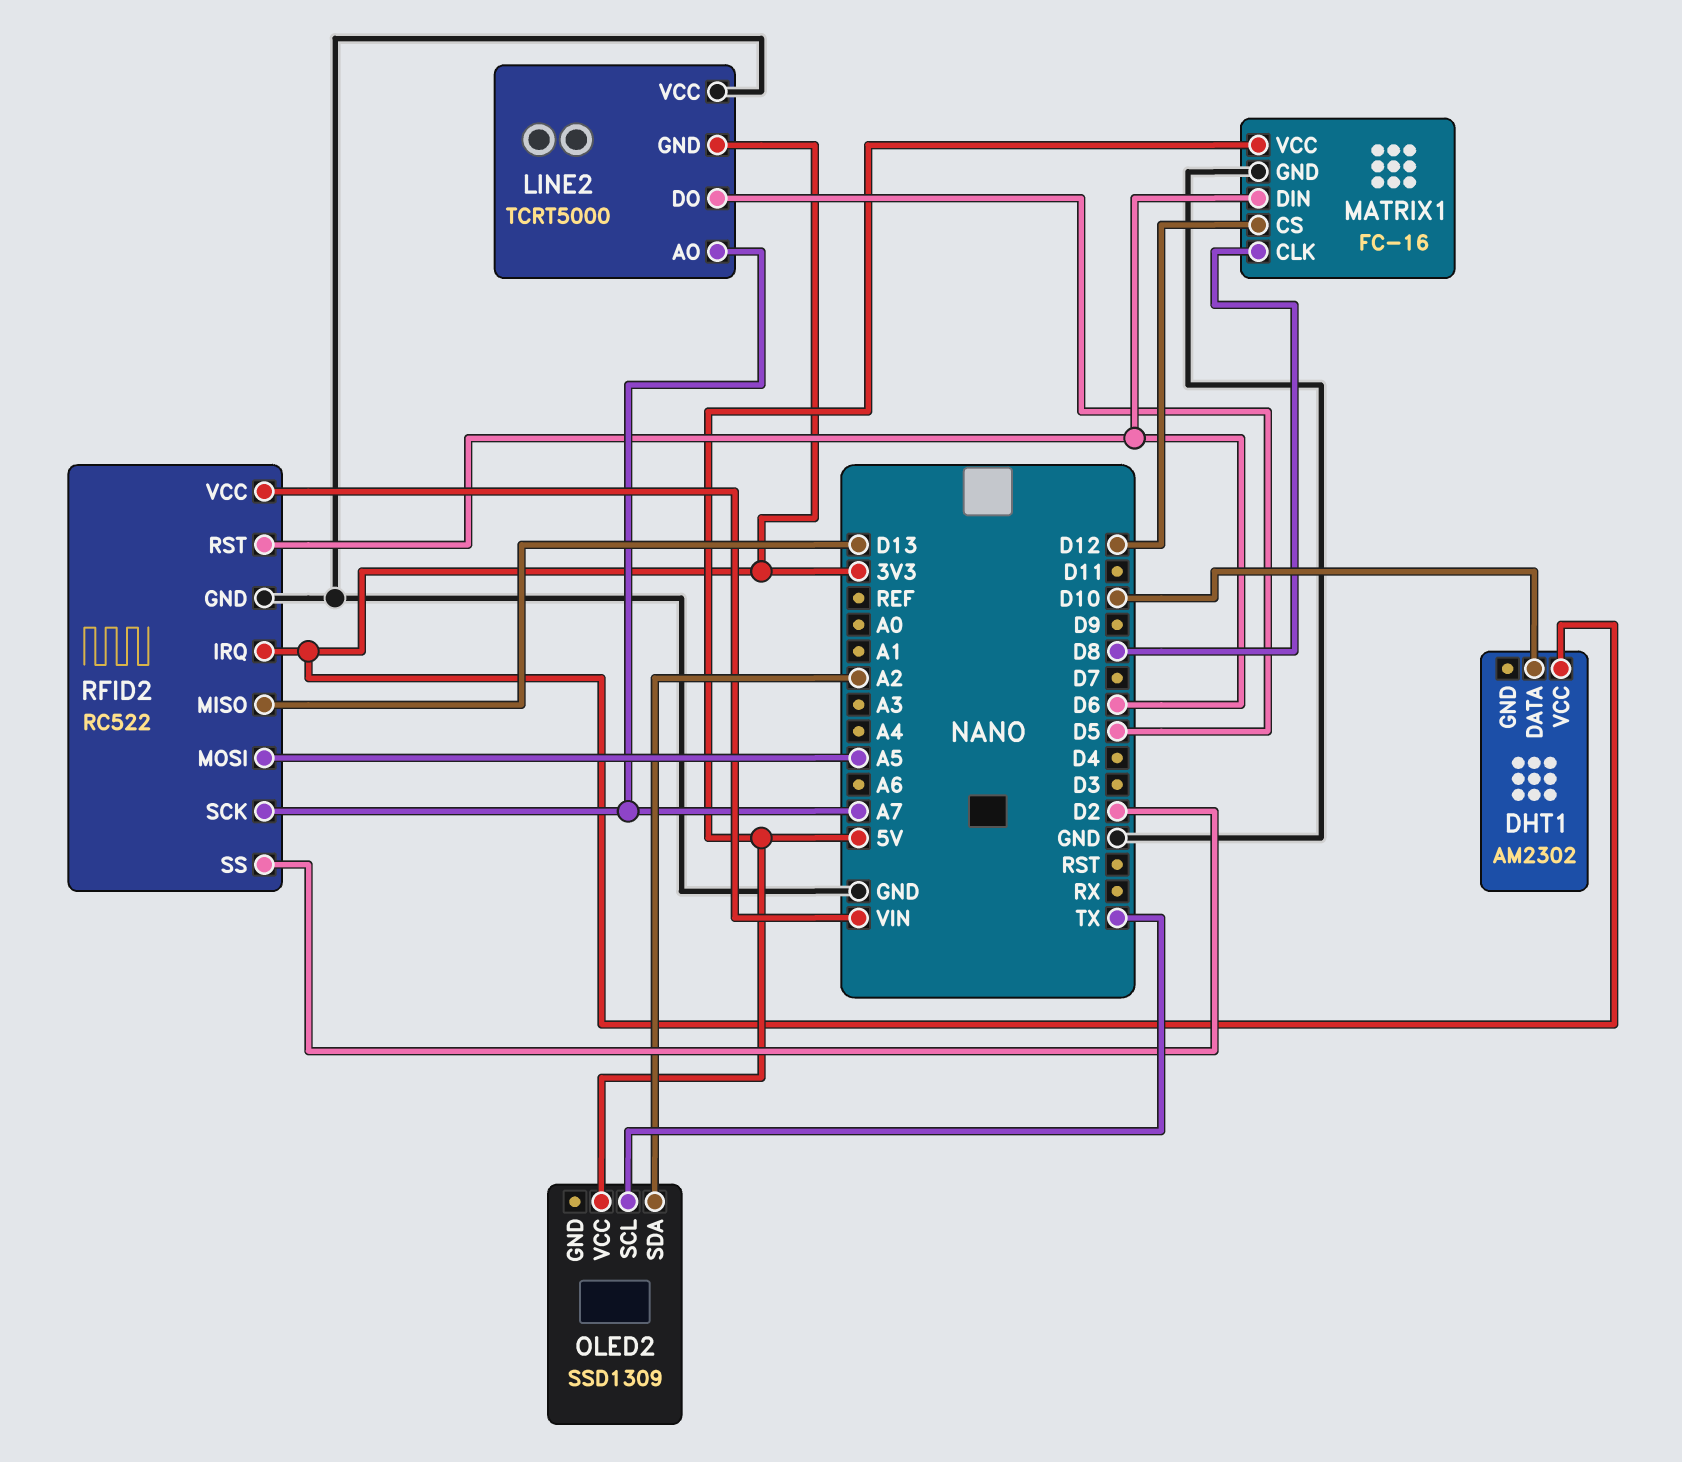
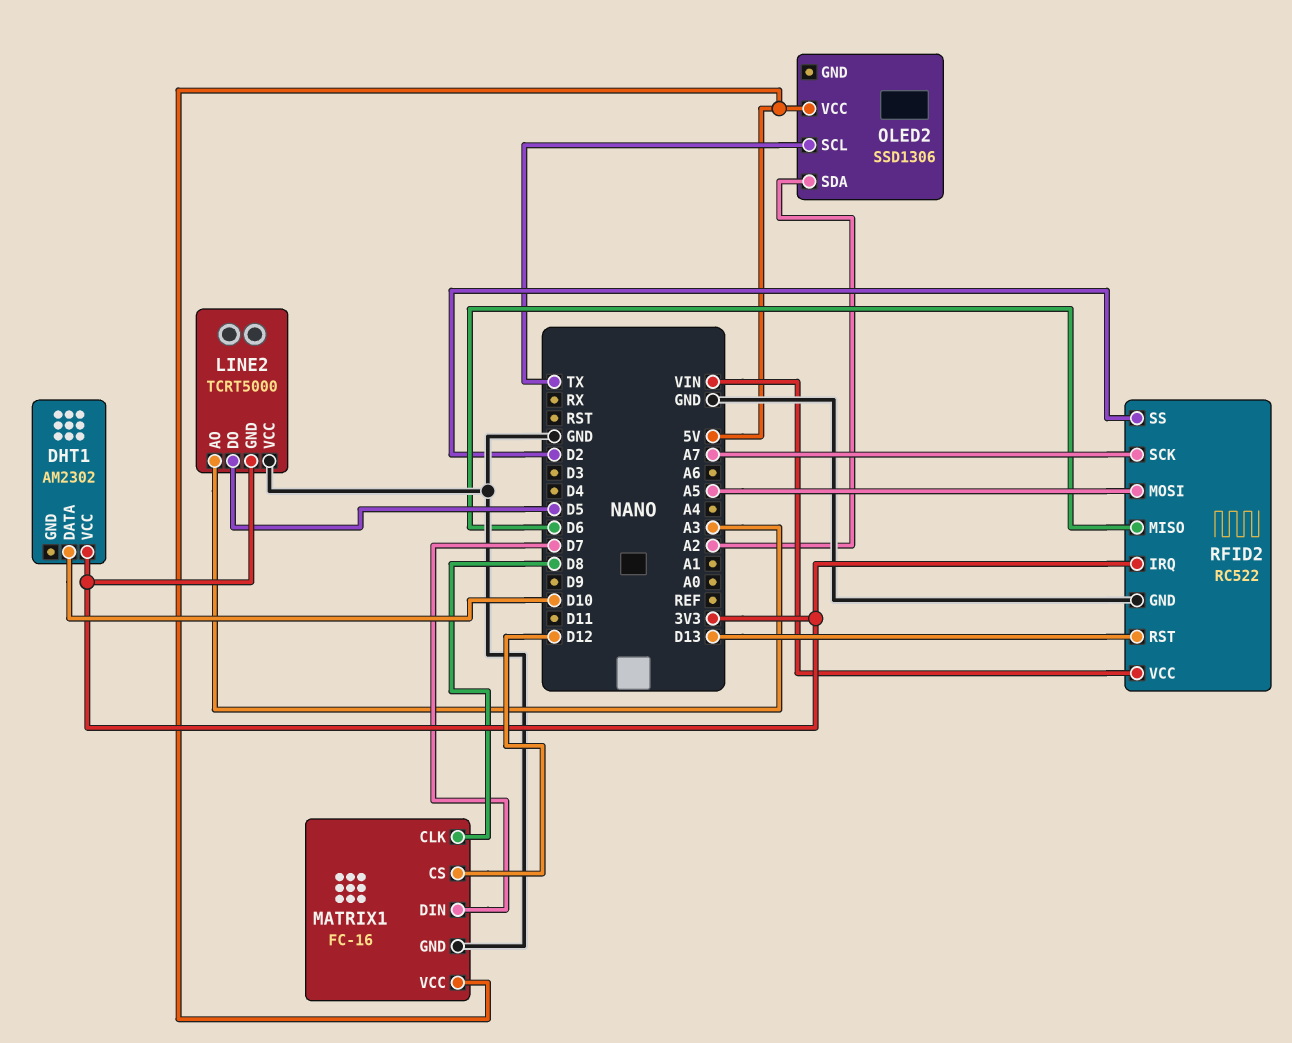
LINE2 pin AO: A7 -> A3
MATRIX1 pin DIN: D6 -> D7
OLED2: SSD1309 -> SSD1306
RFID2 pin MISO: D13 -> D6
RFID2 pin RST: D6 -> D13

